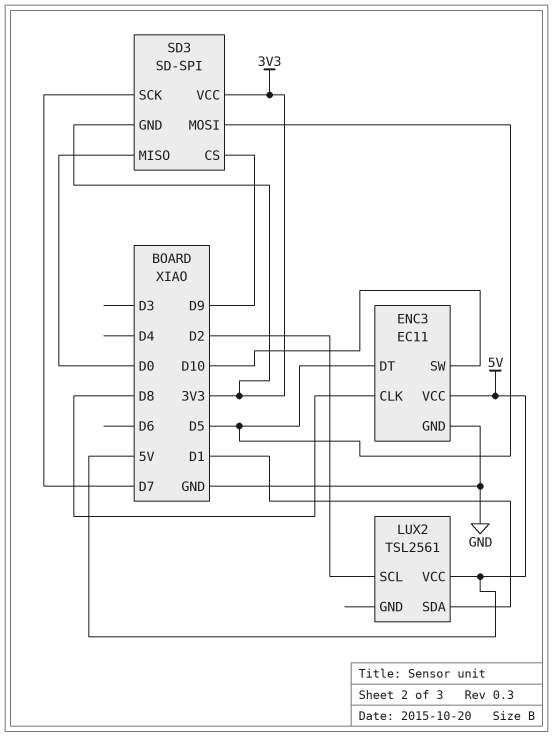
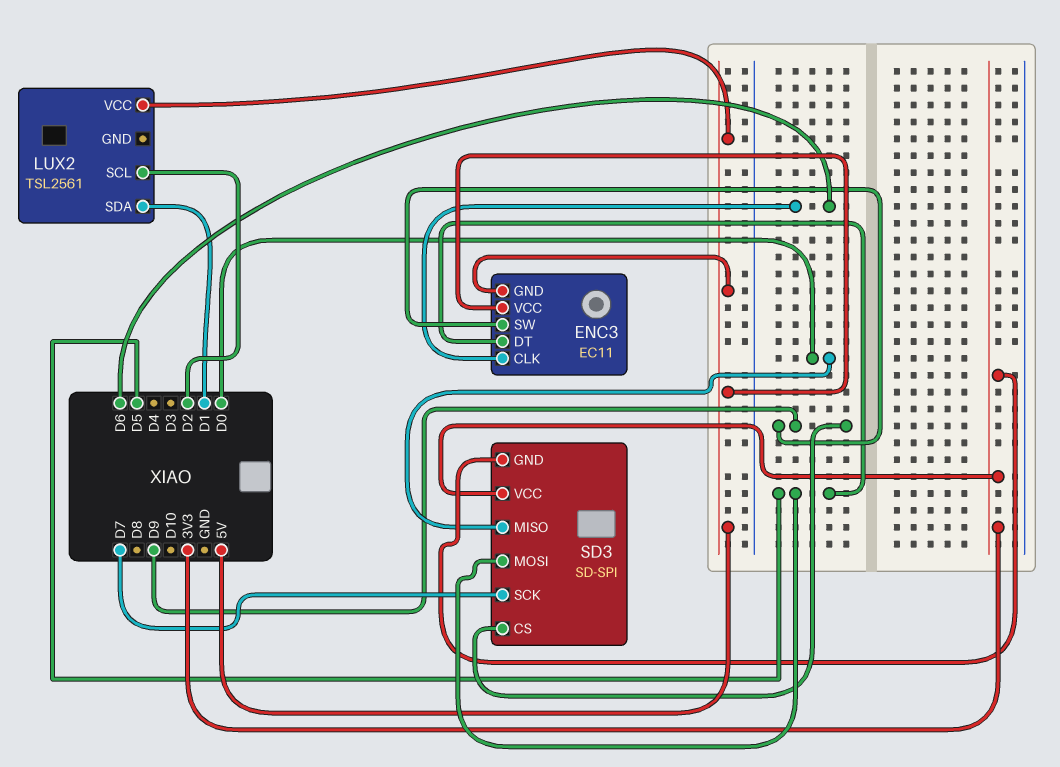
ENC3 pin CLK: D8 -> D6
ENC3 pin GND: GND -> 5V
ENC3 pin SW: D10 -> D9

